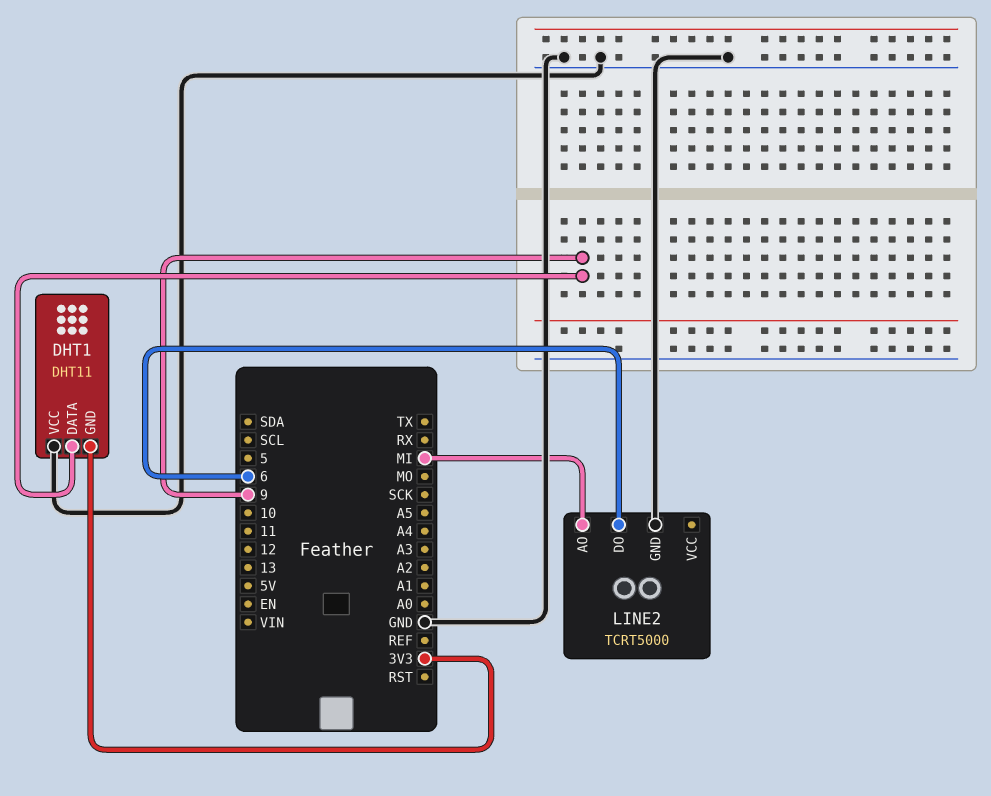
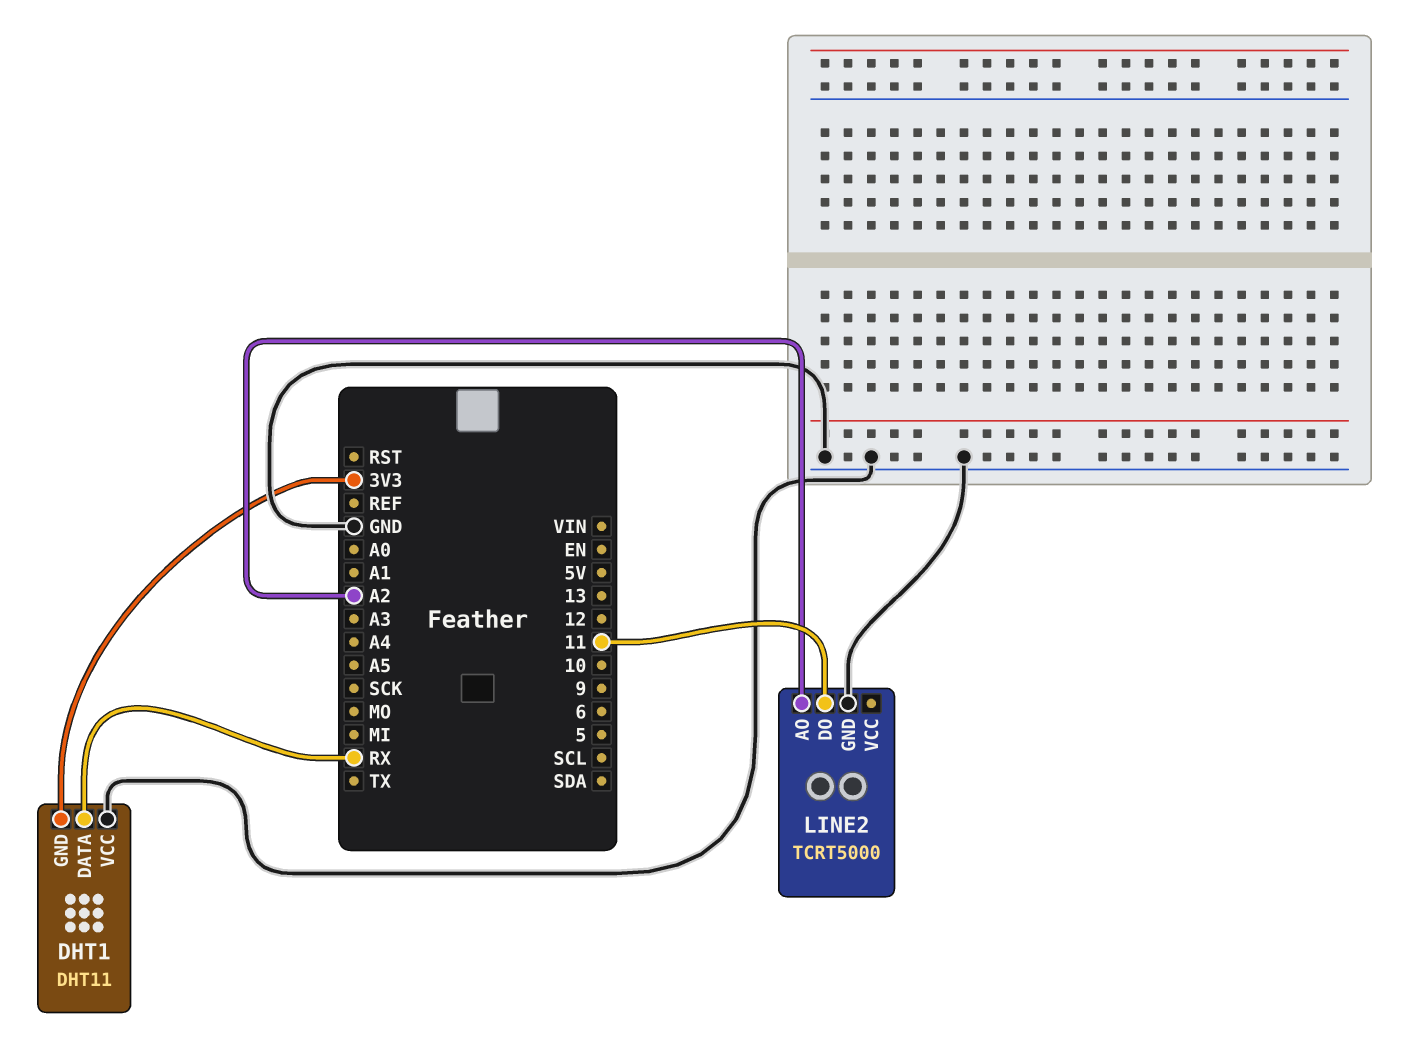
DHT1 pin DATA: 9 -> RX
LINE2 pin AO: MI -> A2
LINE2 pin DO: 6 -> 11

